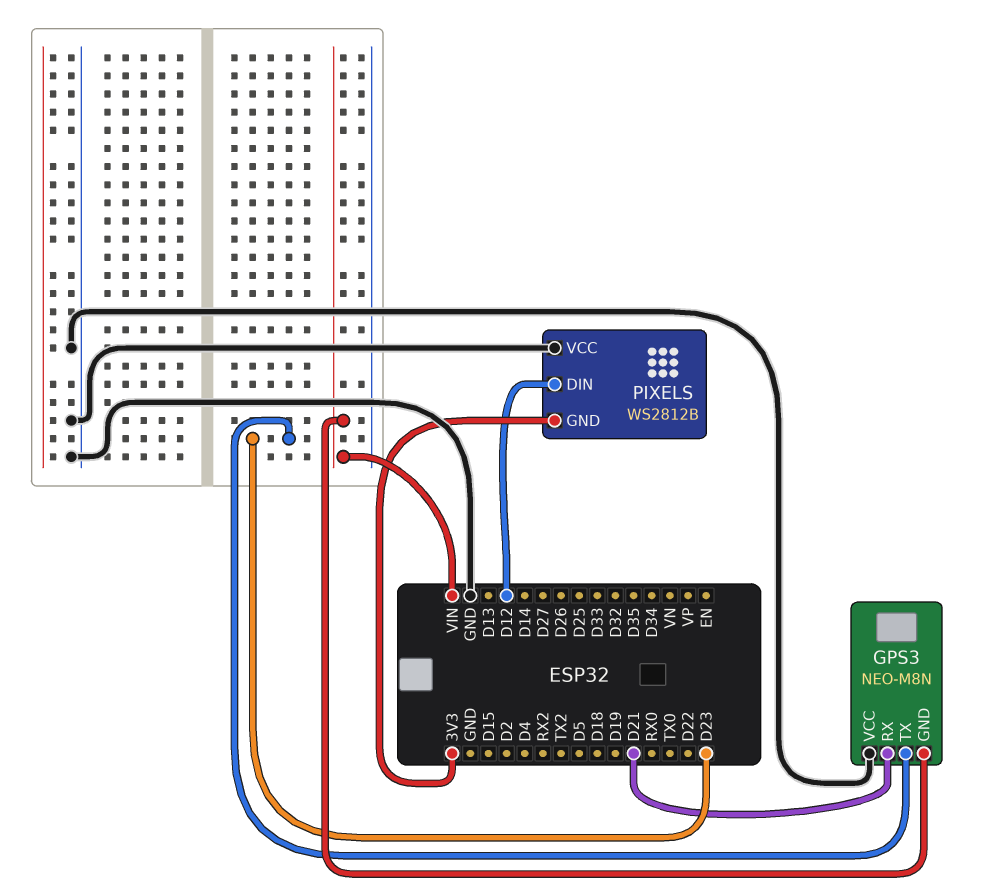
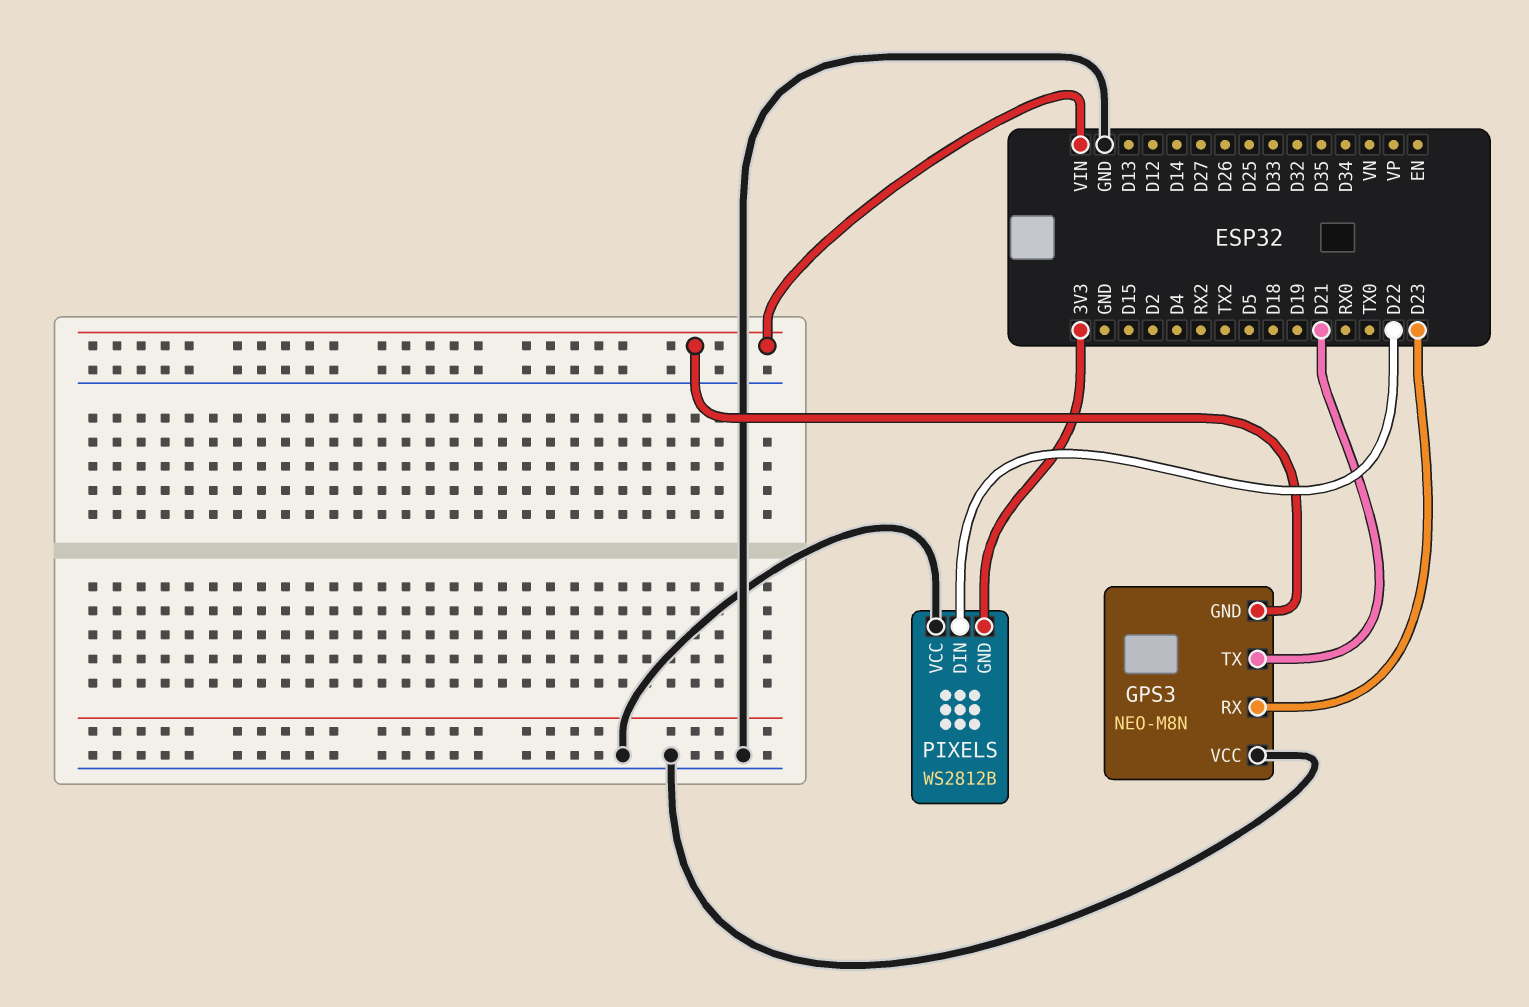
GPS3 pin RX: D21 -> D23
GPS3 pin TX: D23 -> D21
PIXELS pin DIN: D12 -> D22

